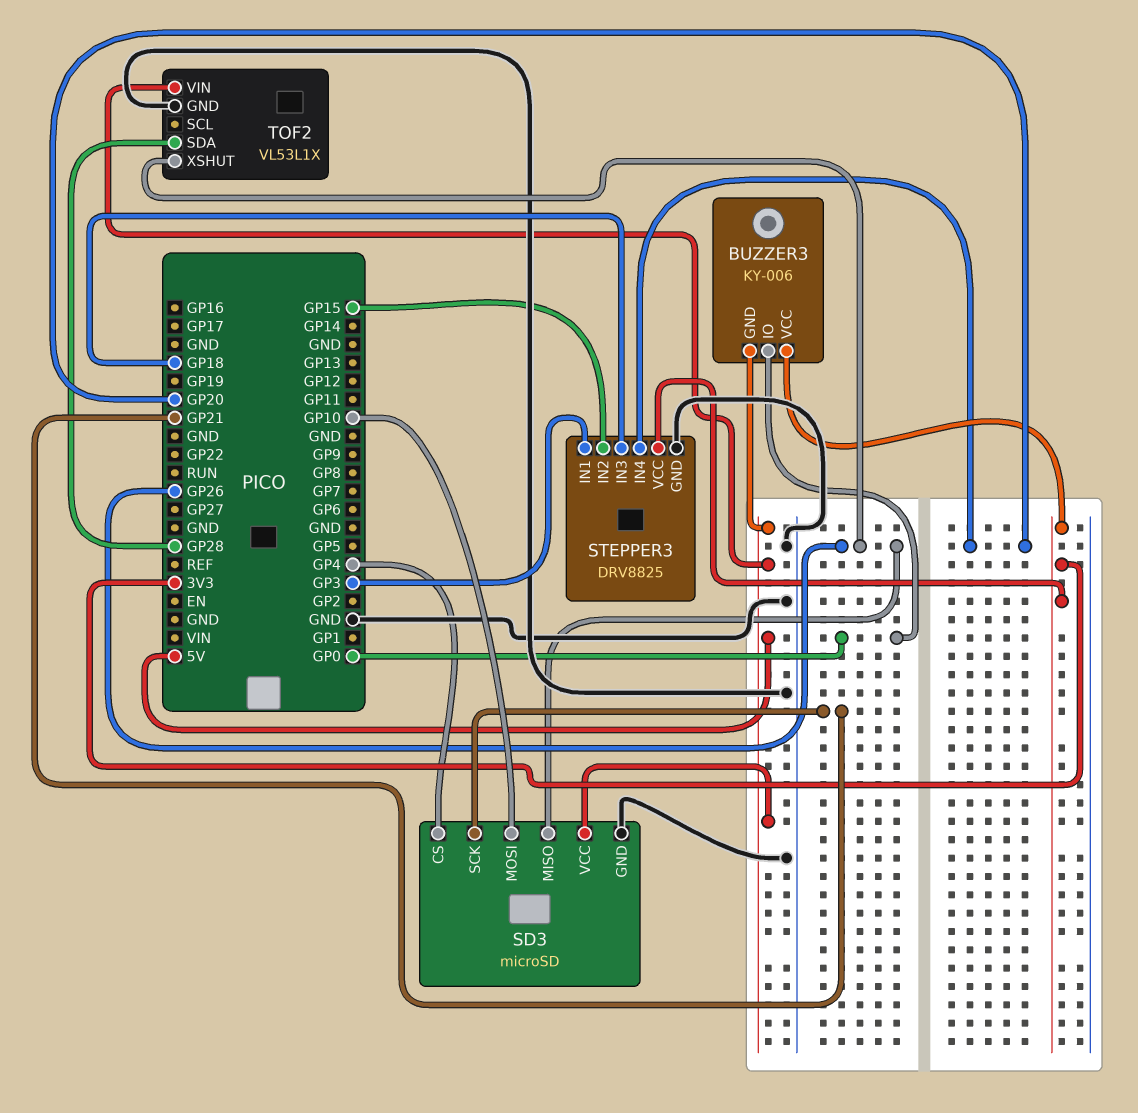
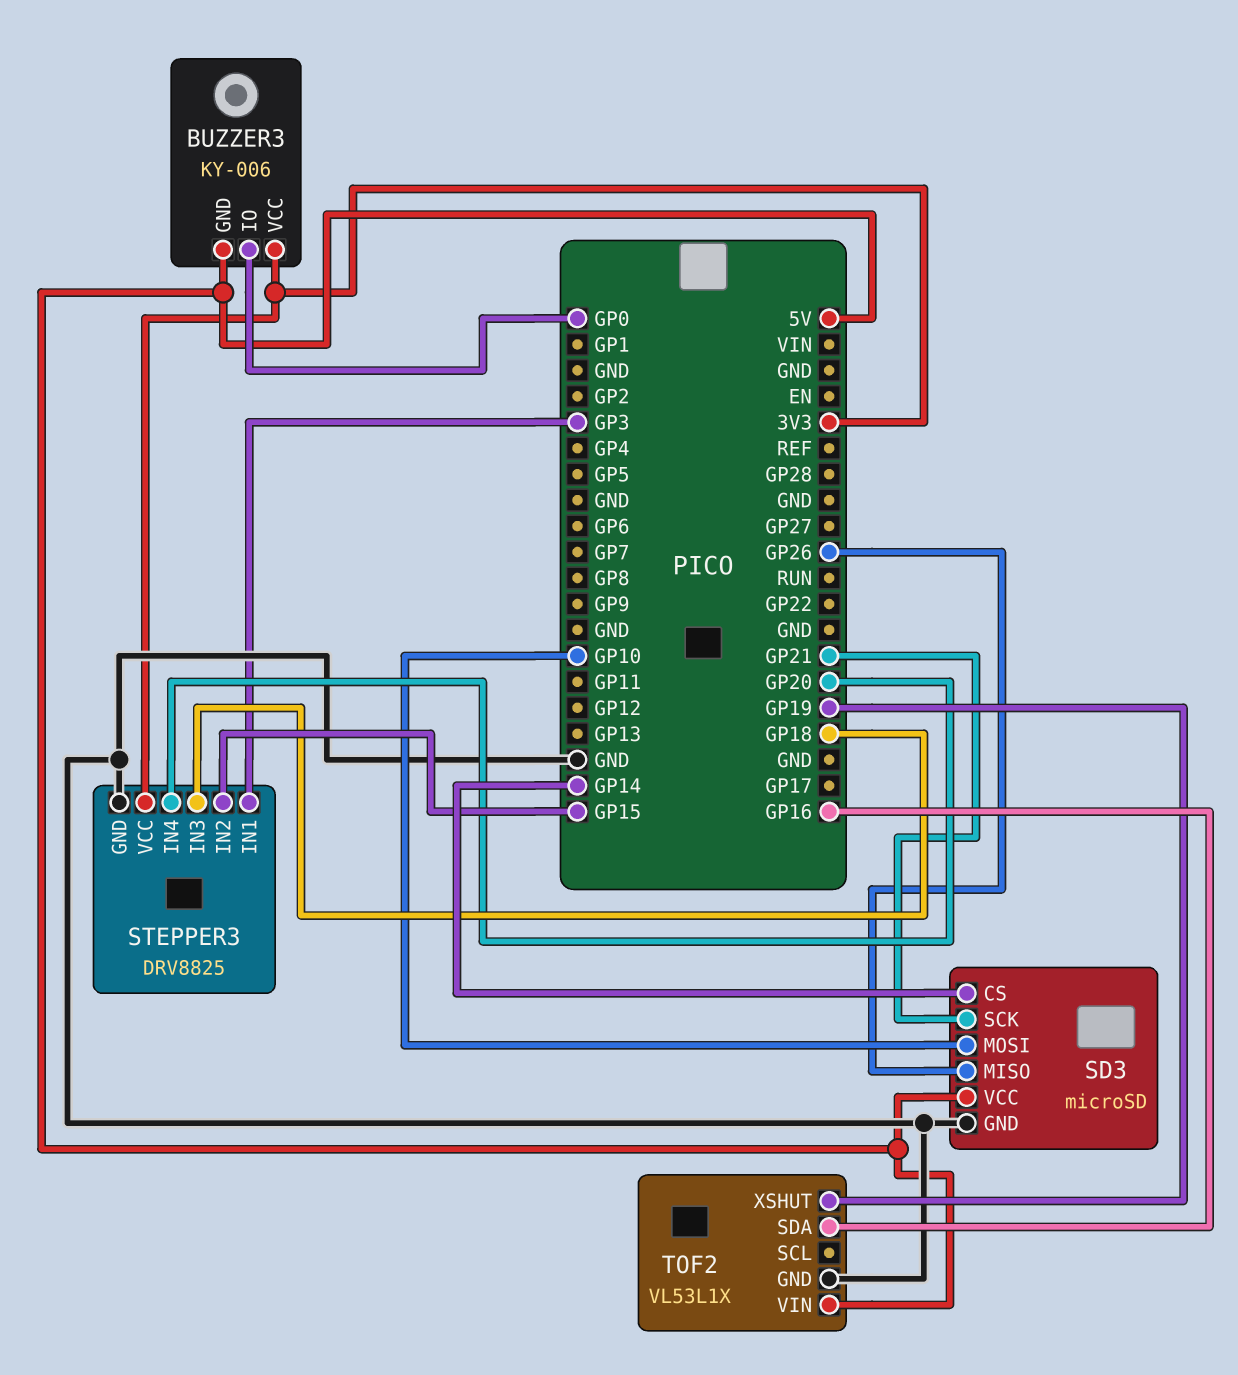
SD3 pin CS: GP4 -> GP14
TOF2 pin SDA: GP28 -> GP16
TOF2 pin XSHUT: GP26 -> GP19

